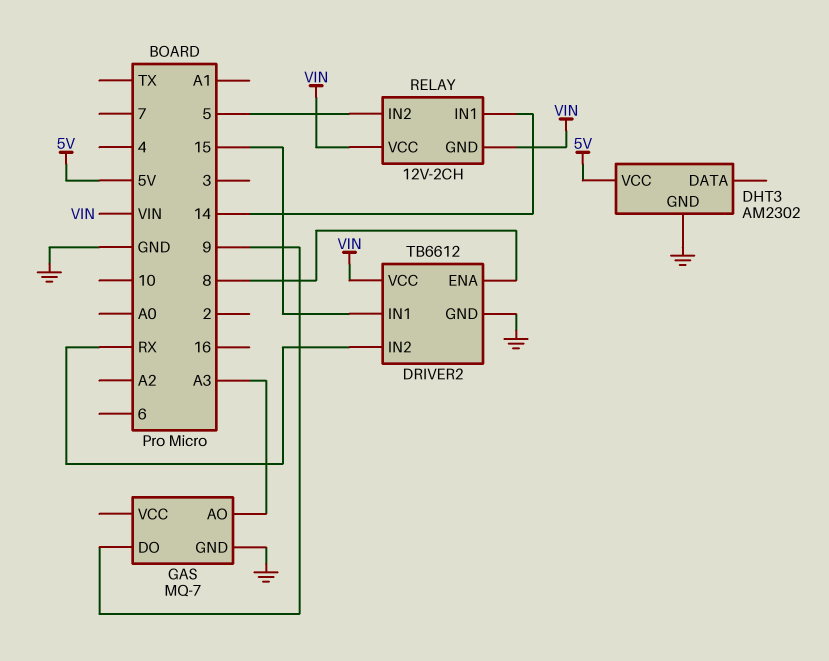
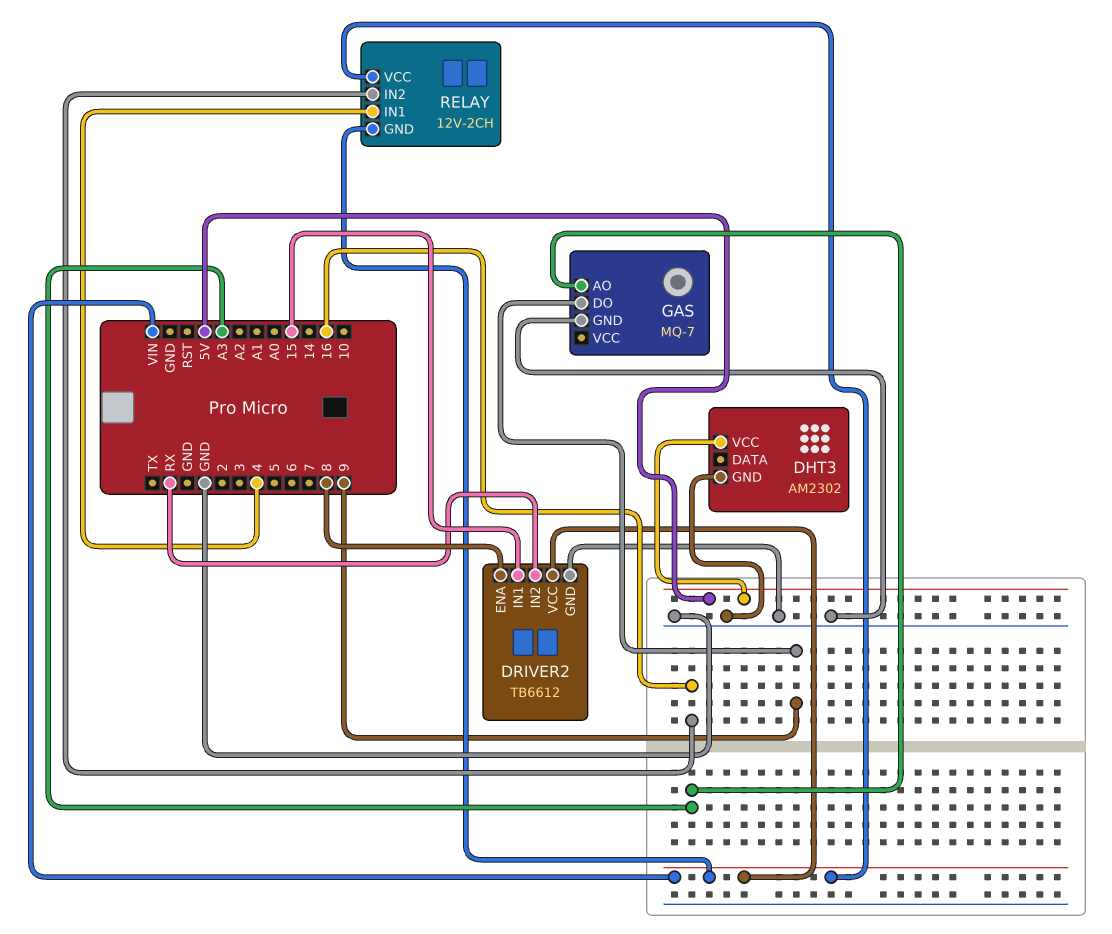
RELAY pin IN1: 14 -> 4
RELAY pin IN2: 5 -> 16

